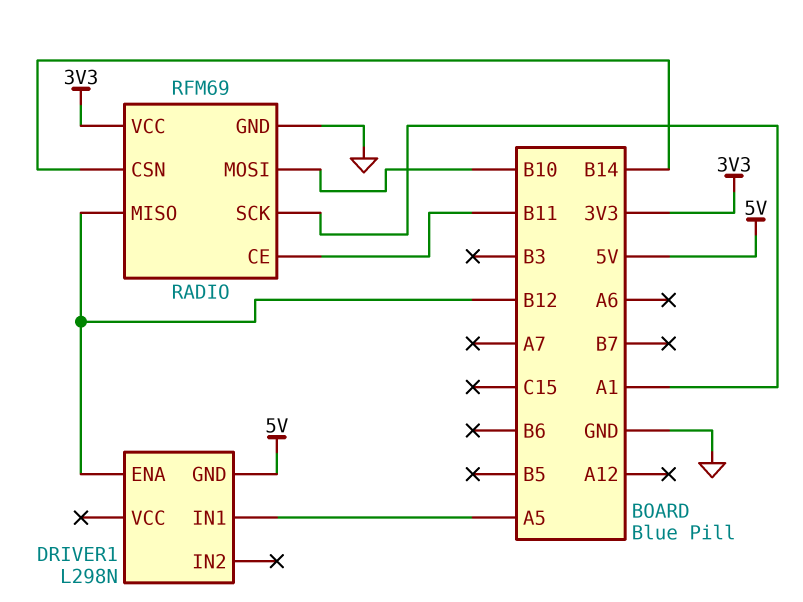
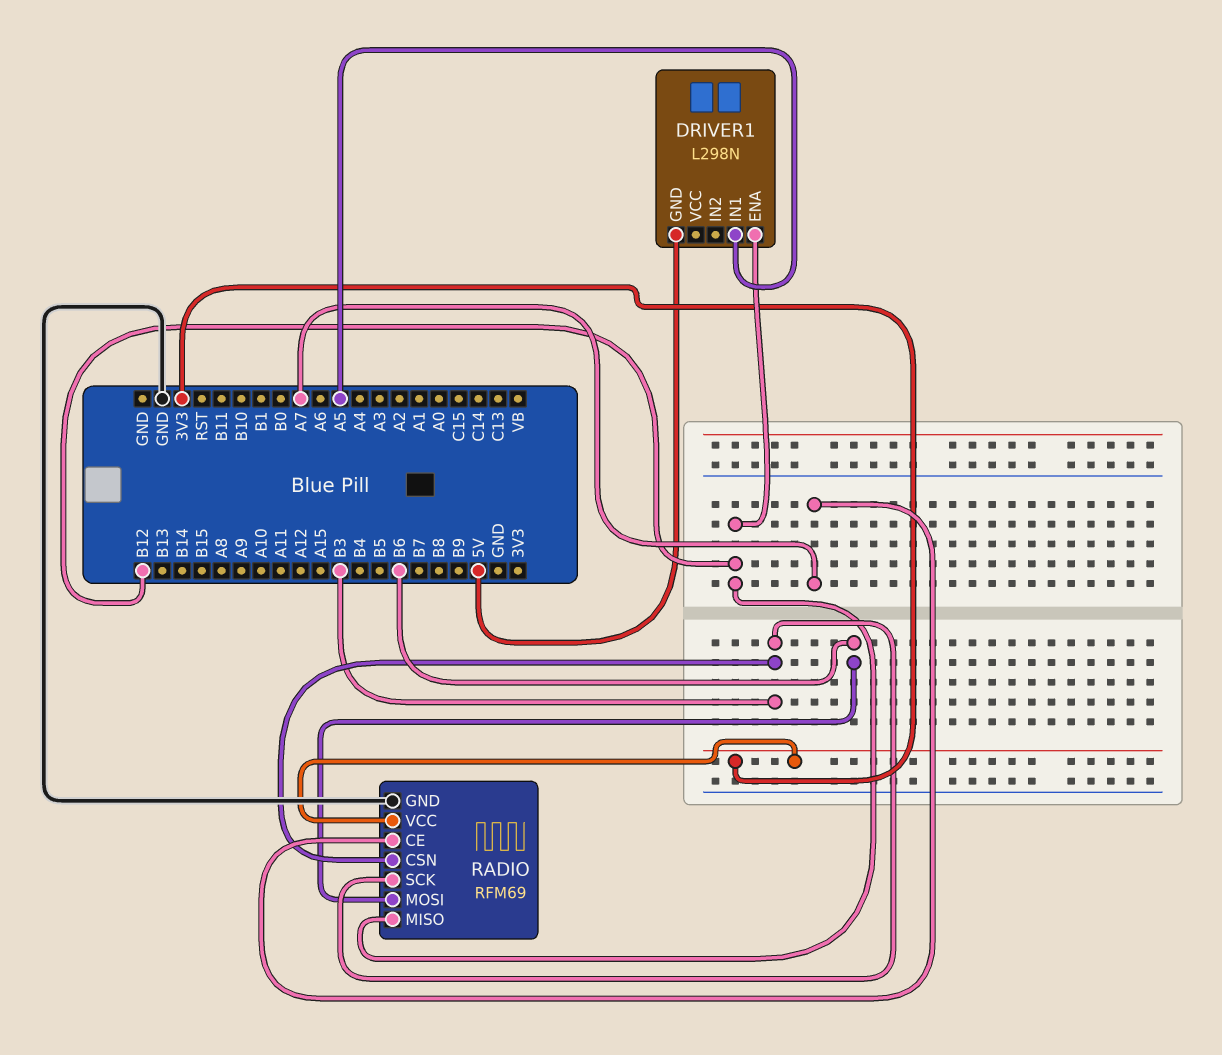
RADIO pin CE: B11 -> A7
RADIO pin CSN: B14 -> B3
RADIO pin MOSI: B10 -> B6
RADIO pin SCK: A1 -> B3

